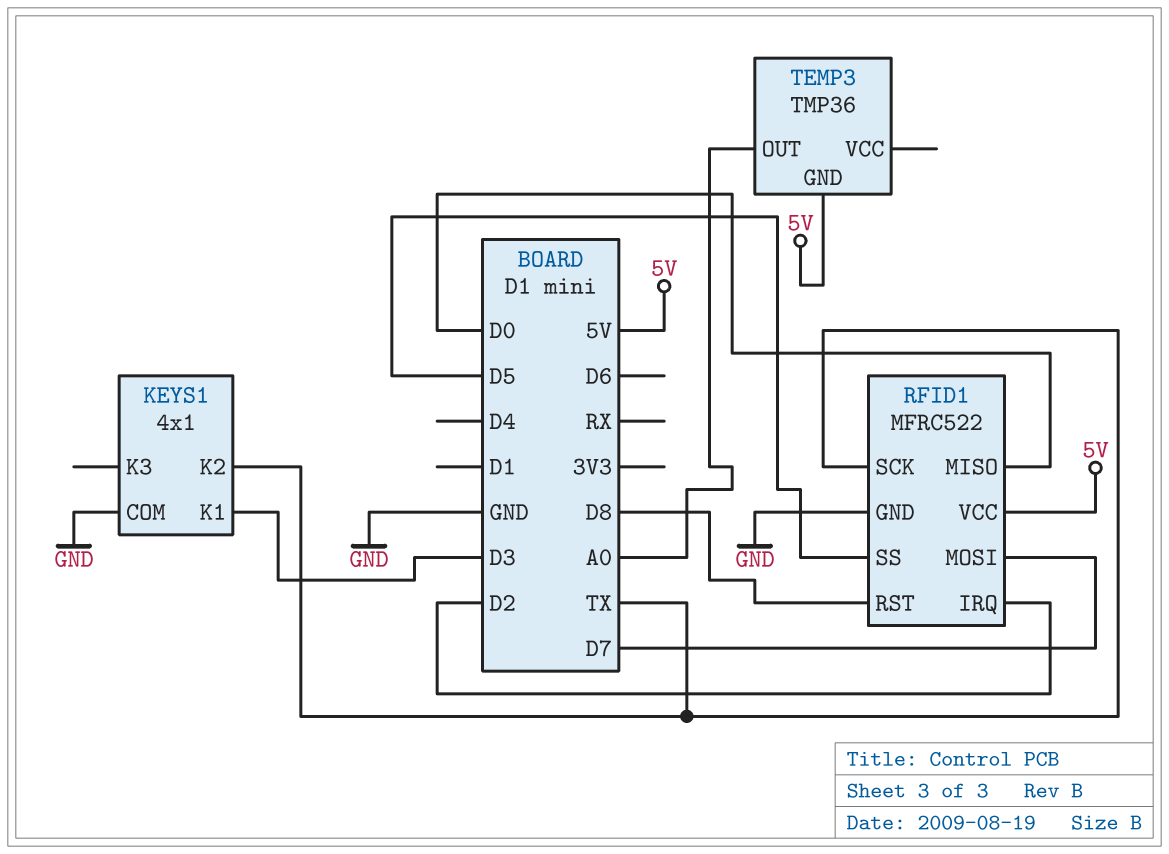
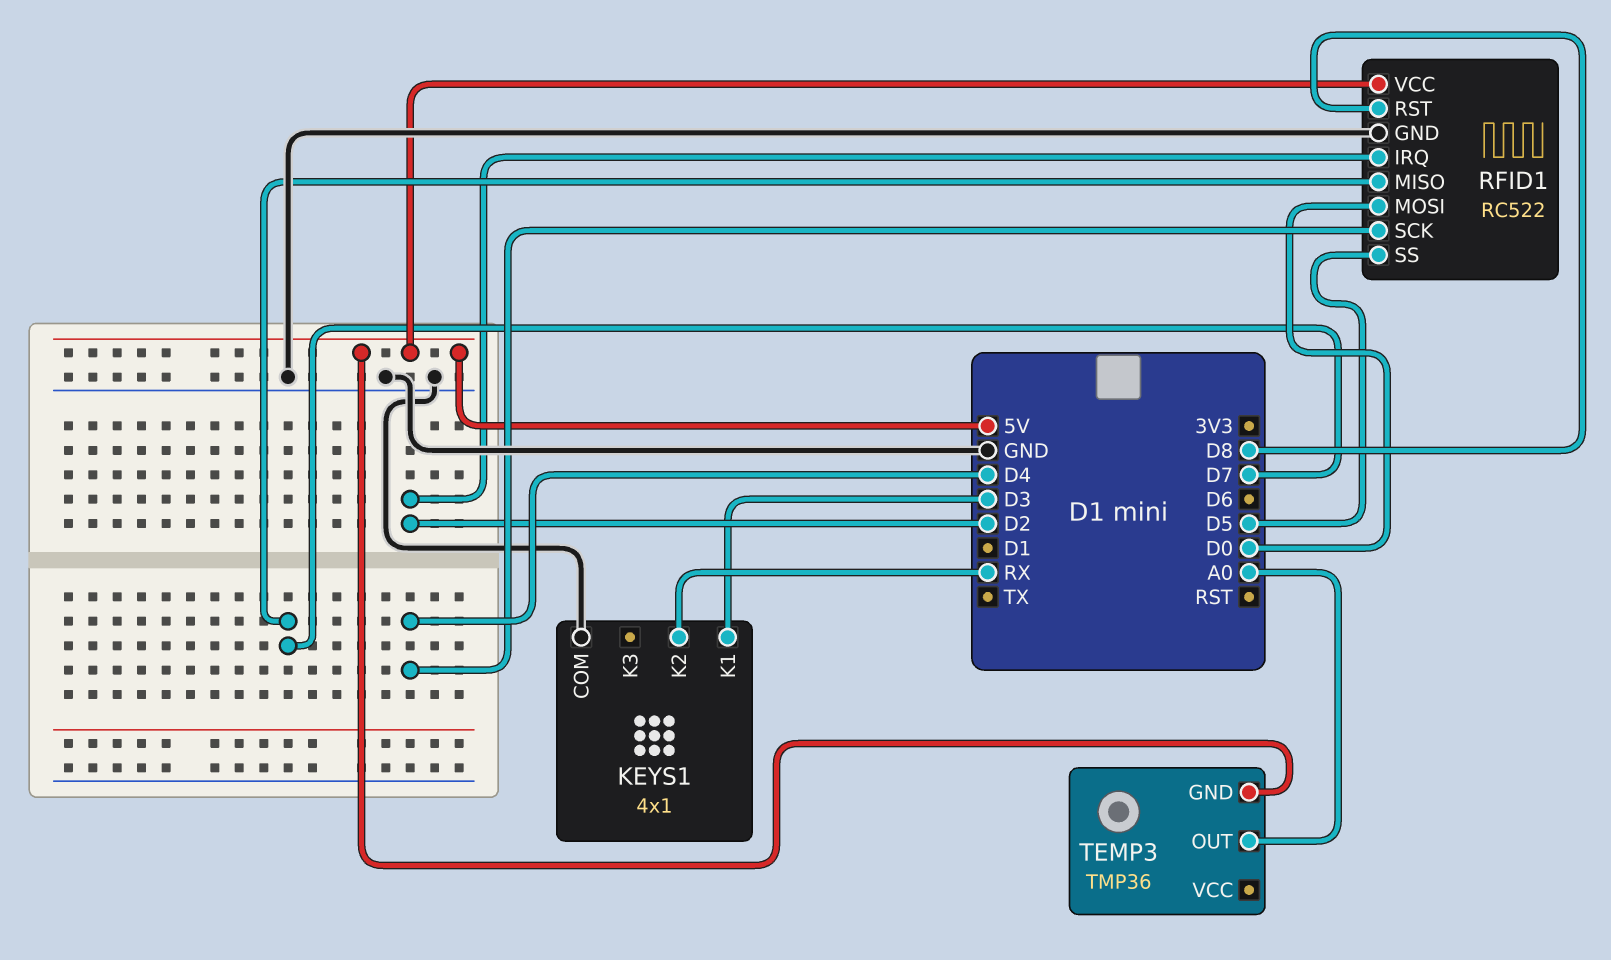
KEYS1 pin K2: TX -> RX
RFID1: MFRC522 -> RC522
RFID1 pin MISO: D0 -> D7
RFID1 pin MOSI: D7 -> D0
RFID1 pin SCK: TX -> D4

